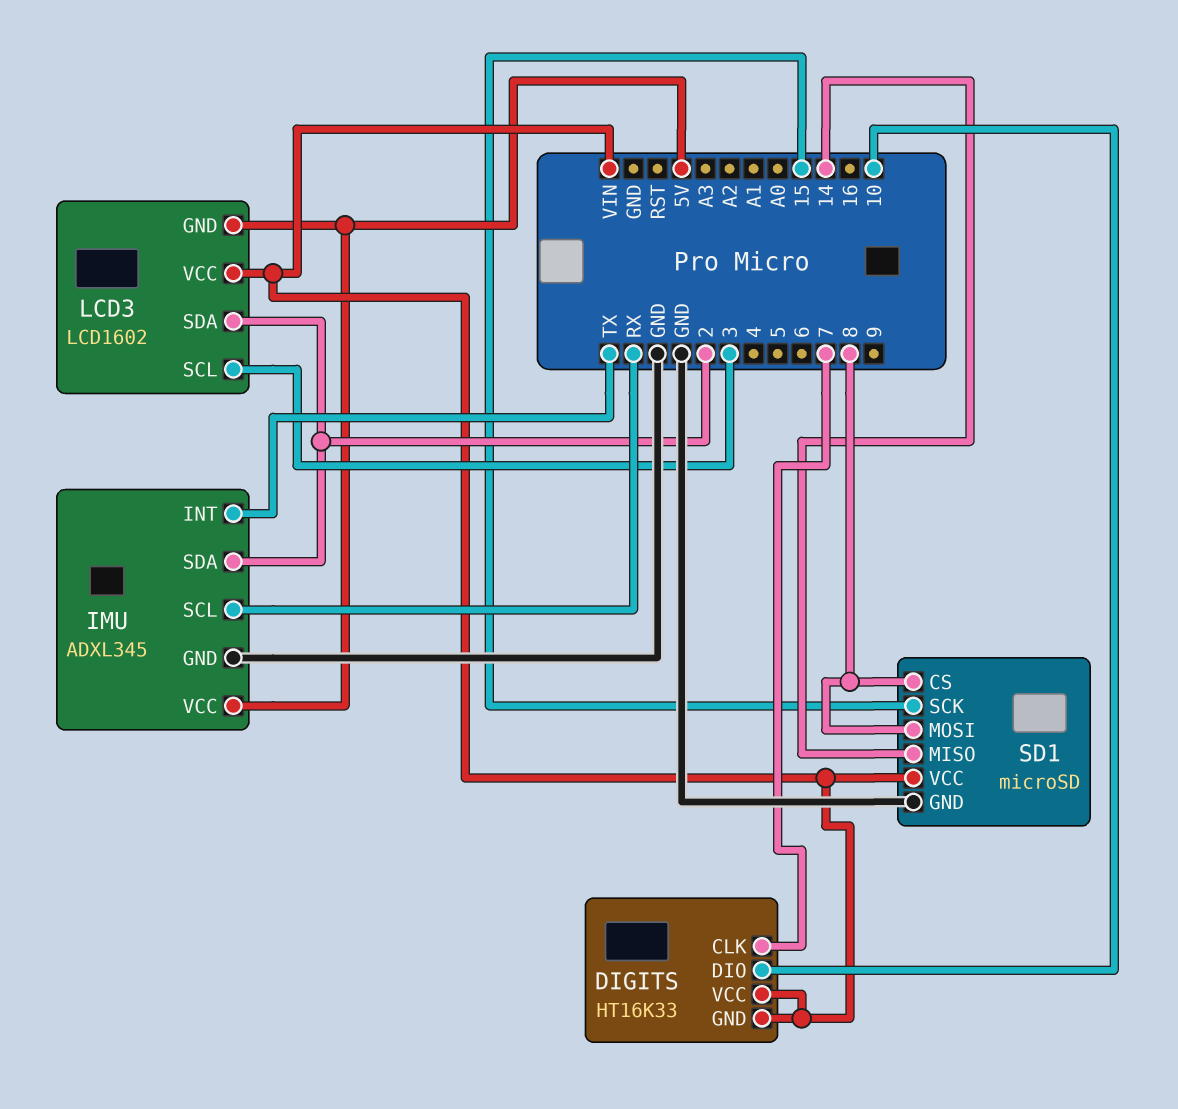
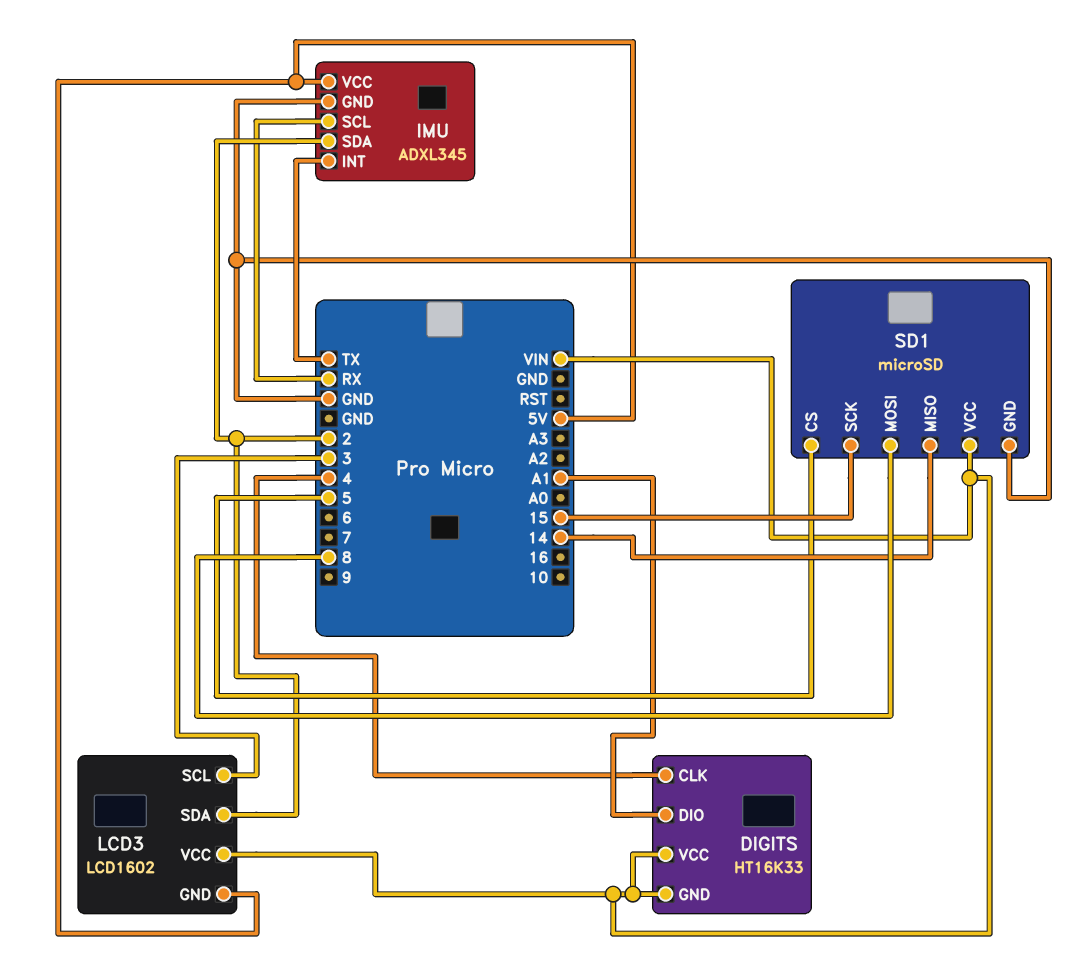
DIGITS pin CLK: 7 -> 4
DIGITS pin DIO: 10 -> A1
SD1 pin CS: 8 -> 5

